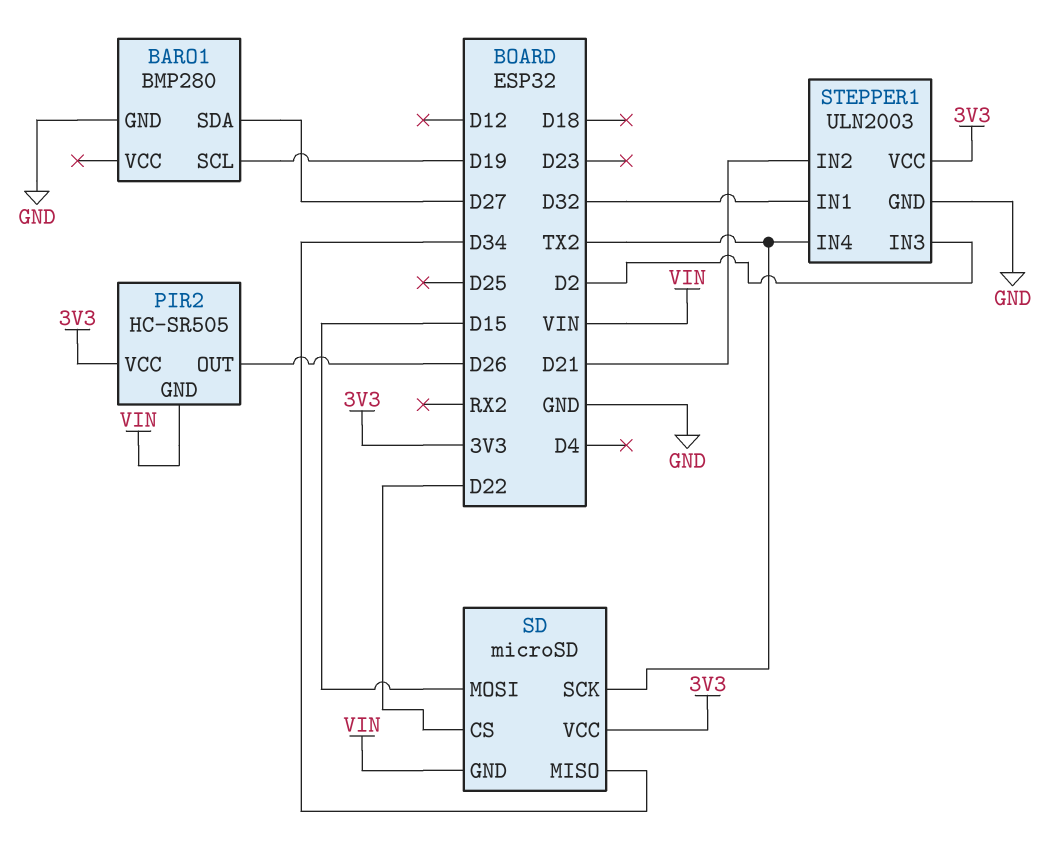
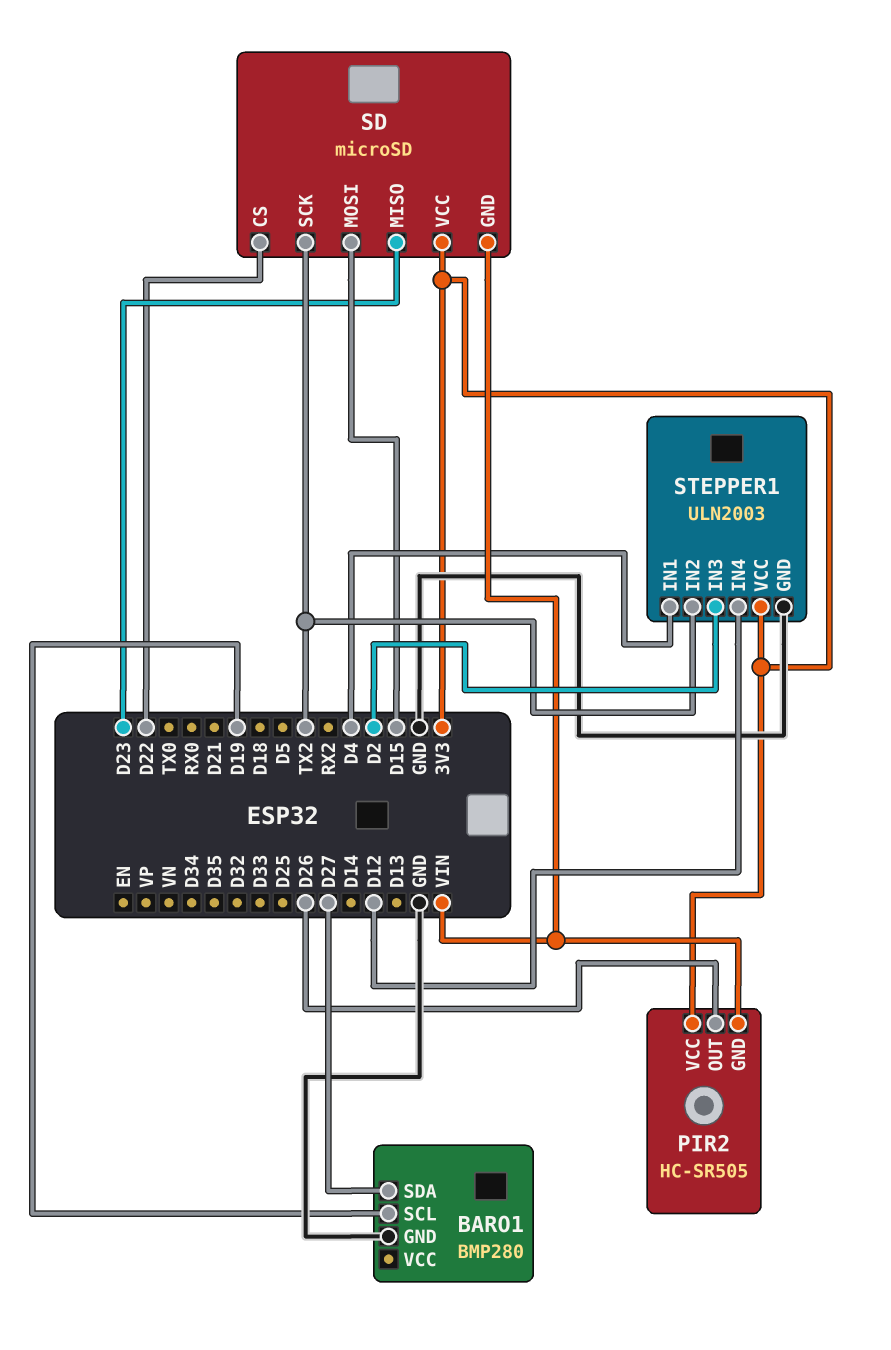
SD pin MISO: D34 -> D23
STEPPER1 pin IN1: D32 -> D4
STEPPER1 pin IN2: D21 -> TX2
STEPPER1 pin IN4: TX2 -> D12

